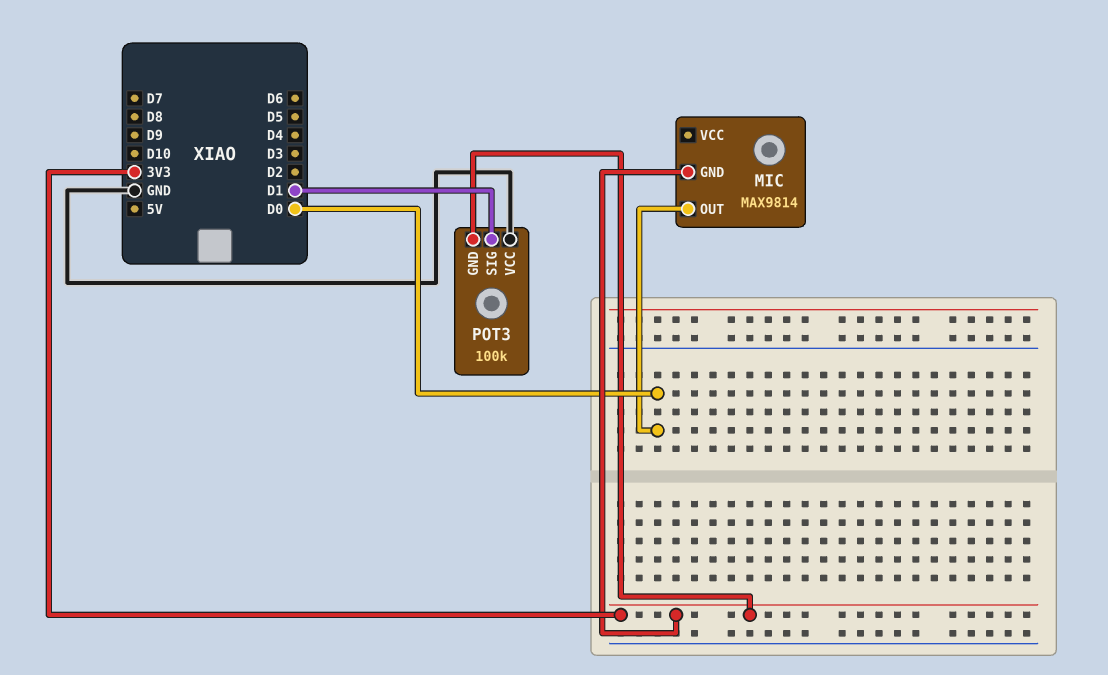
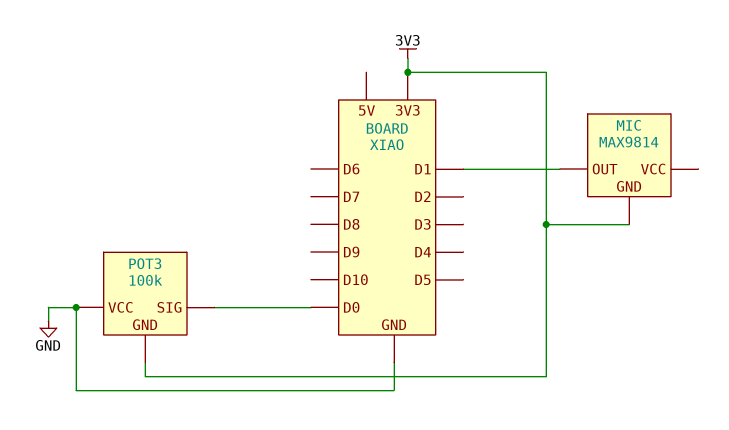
MIC pin OUT: D0 -> D1
POT3 pin SIG: D1 -> D0

